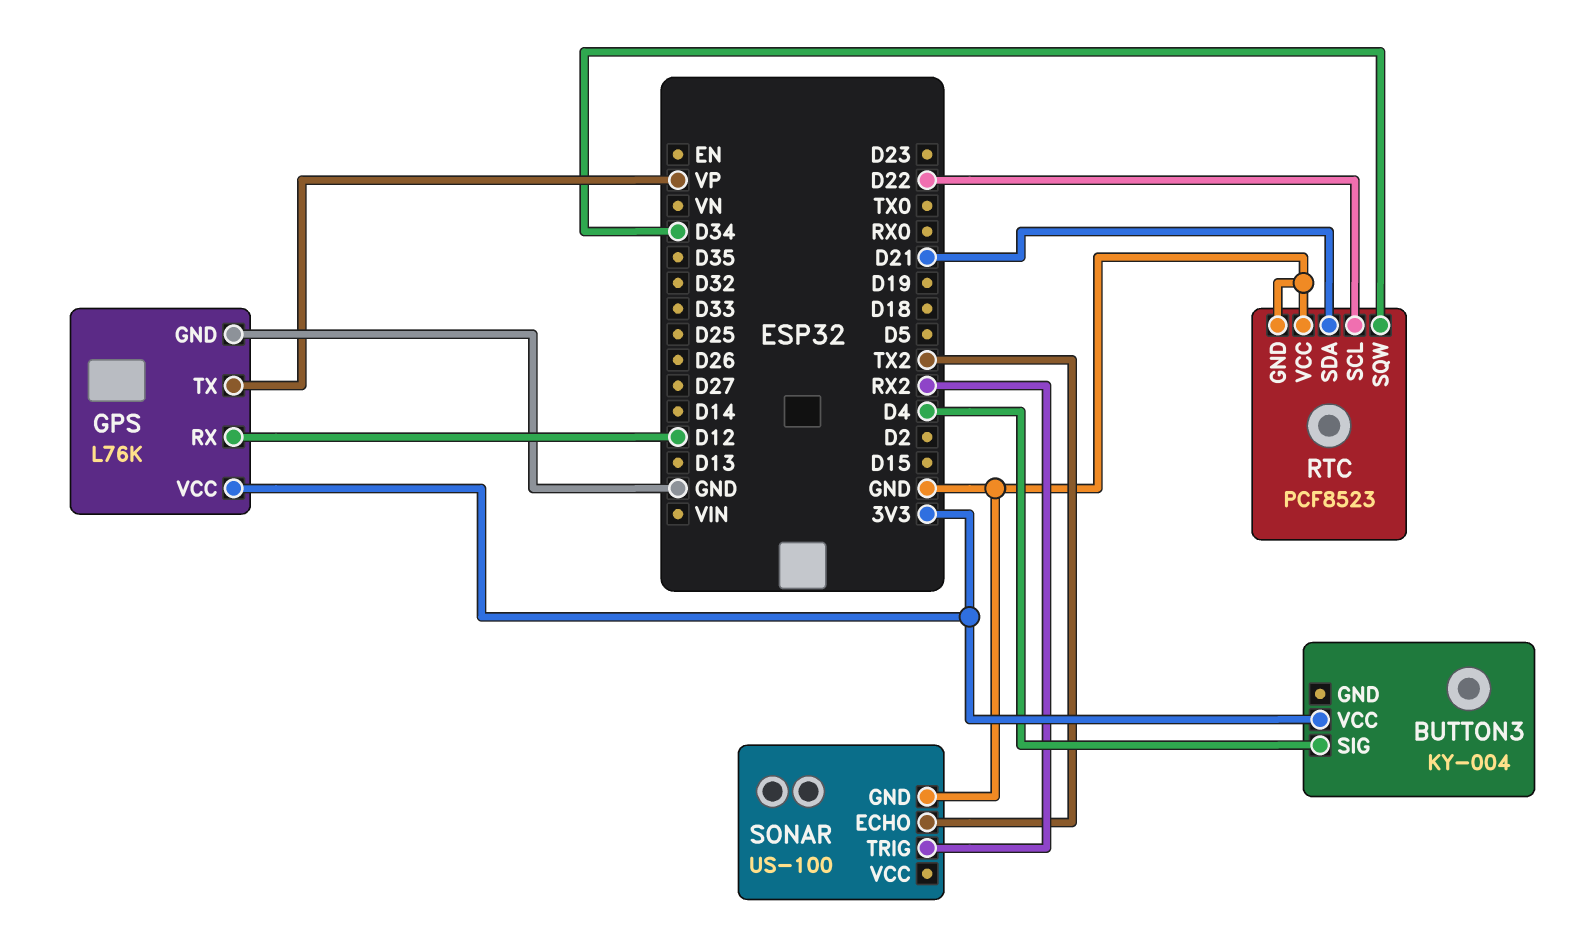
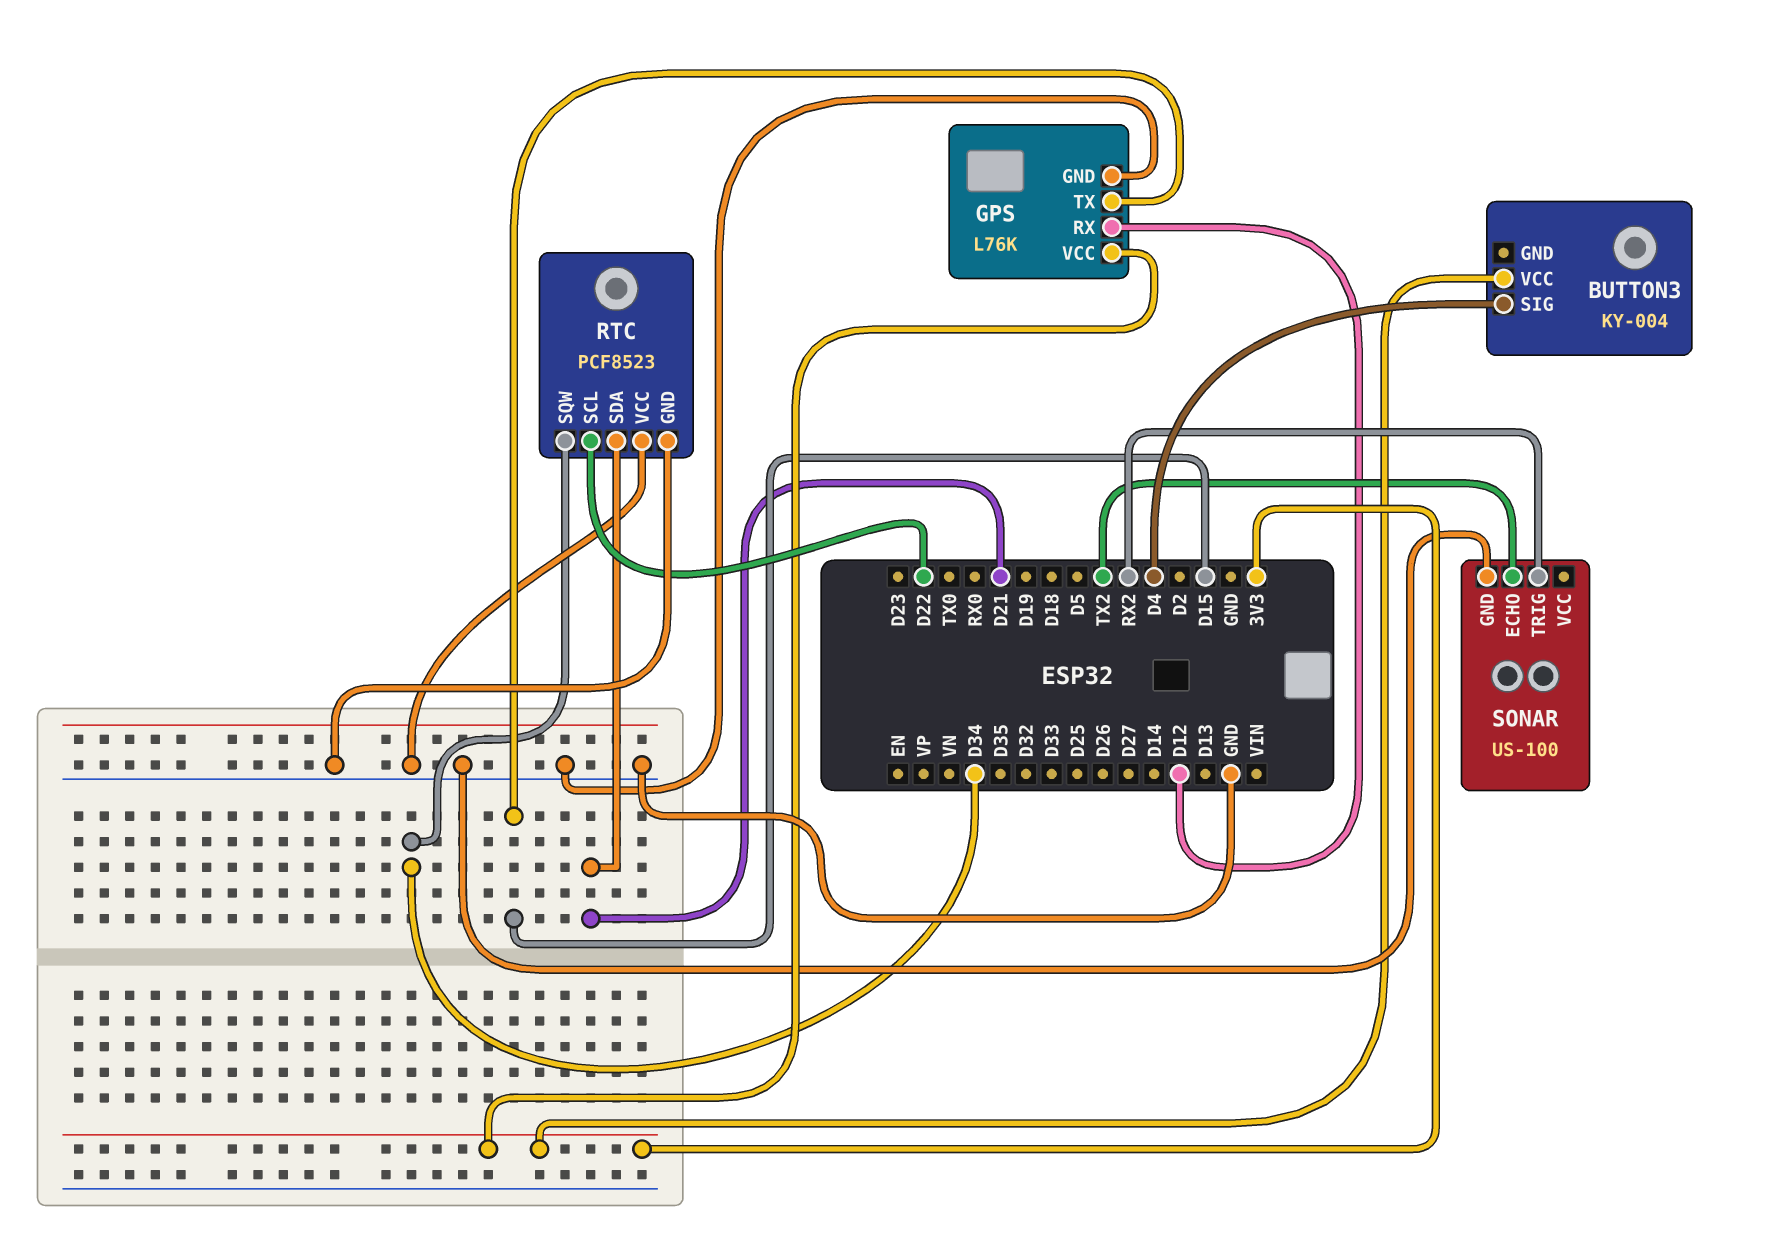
GPS pin TX: VP -> D15

